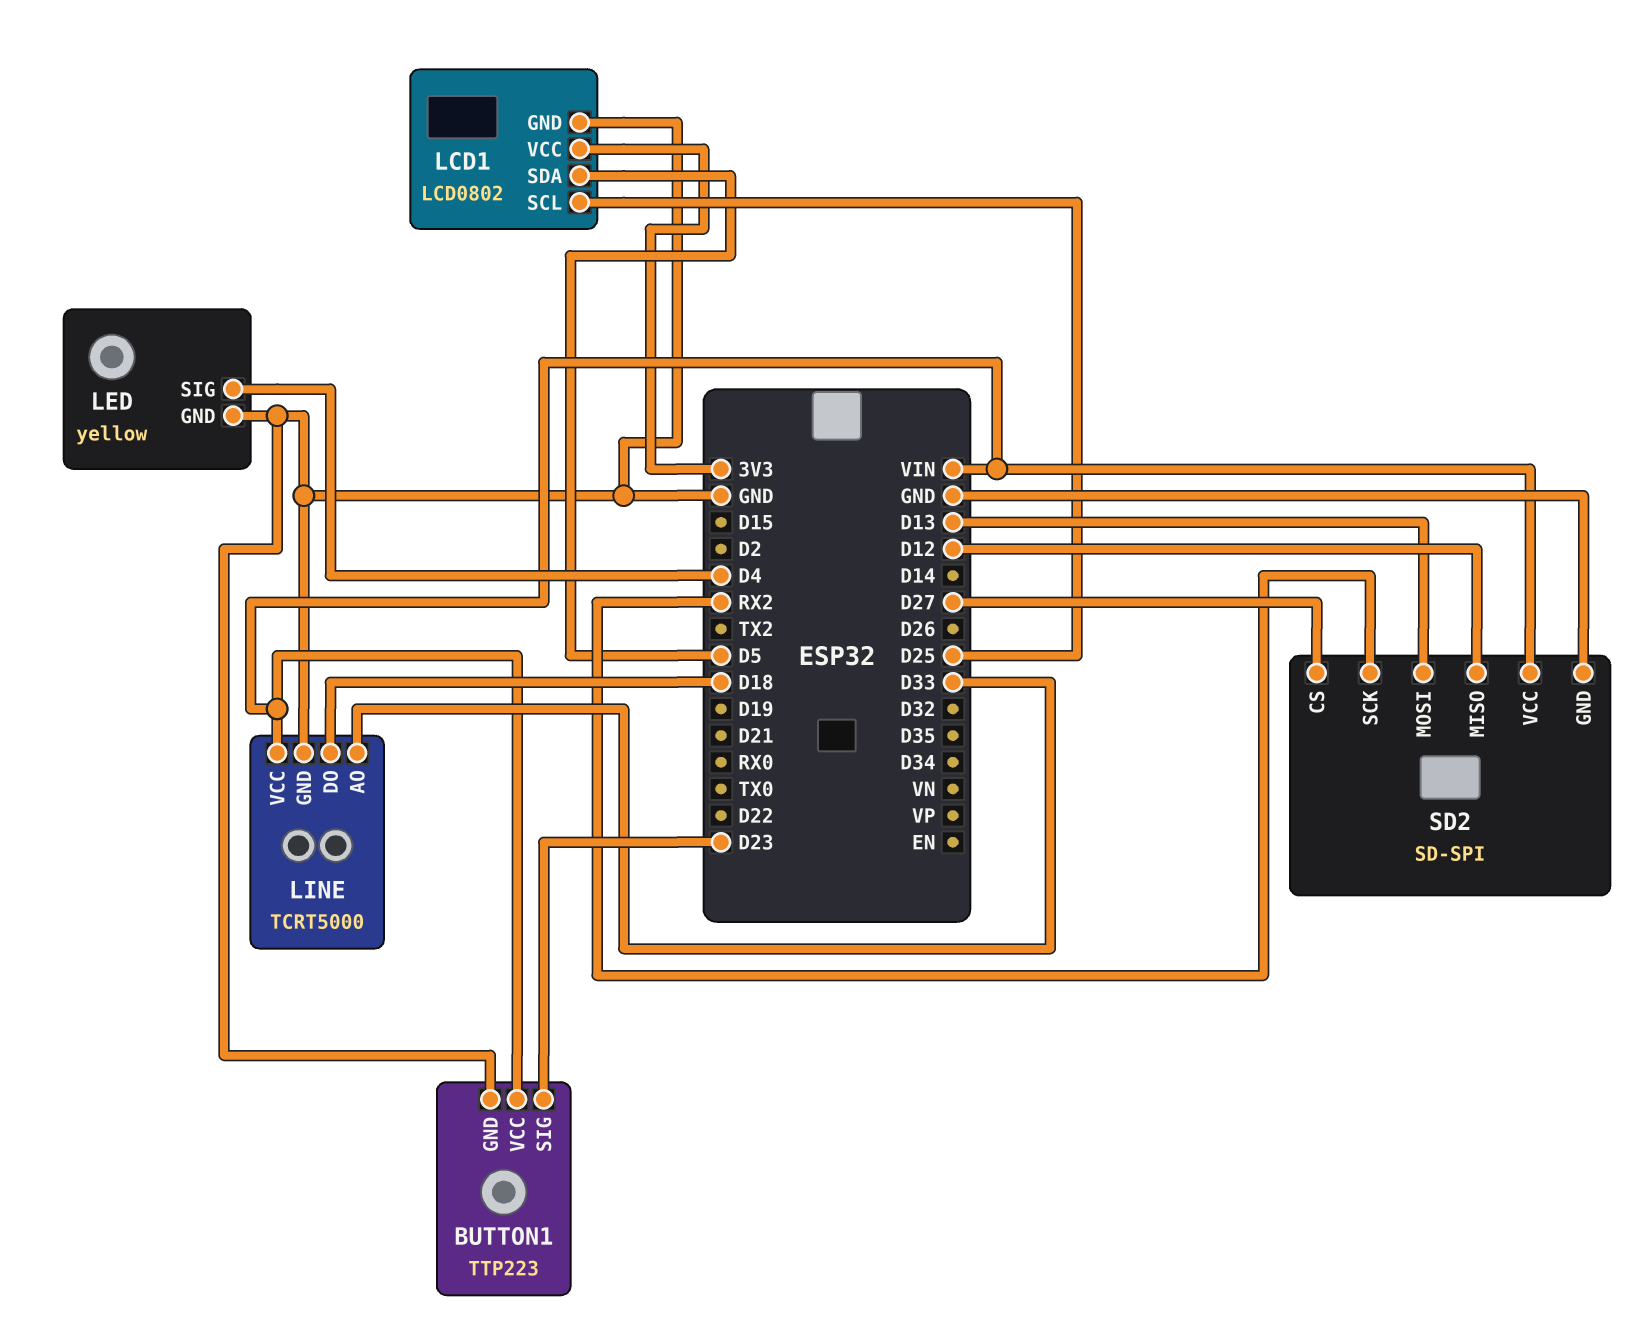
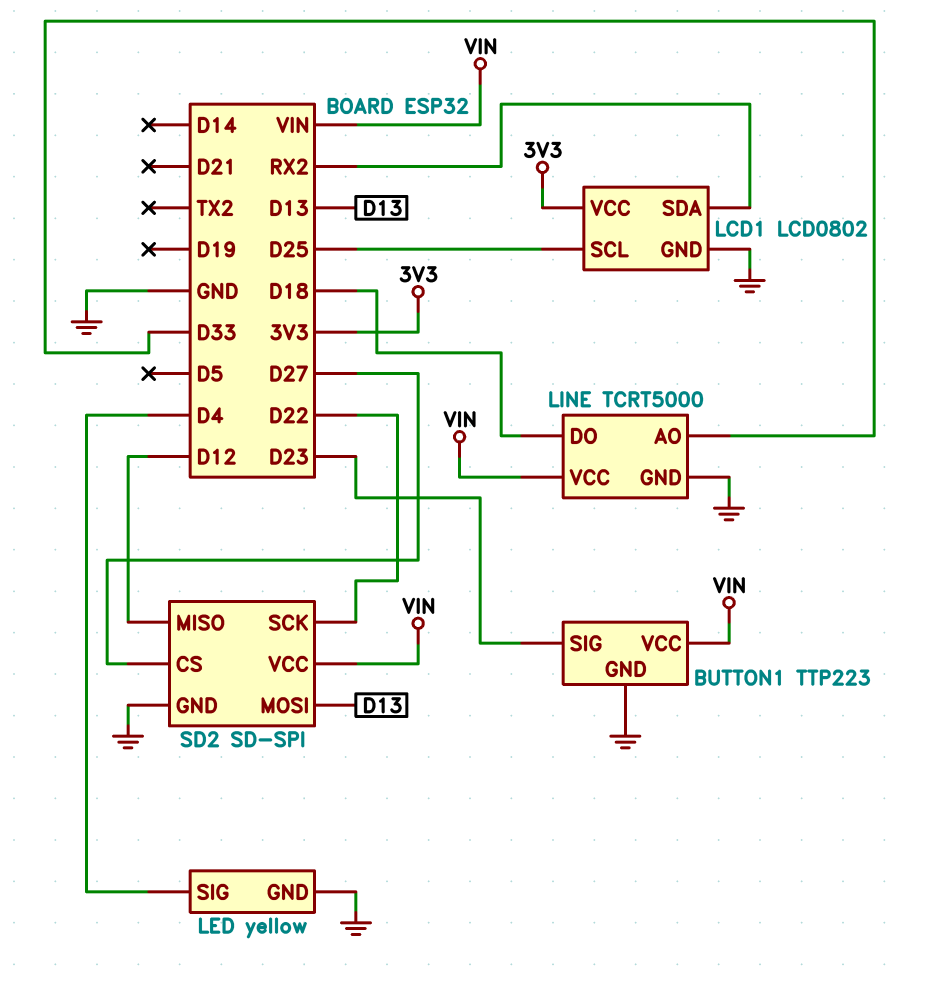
LCD1 pin SDA: D5 -> RX2
SD2 pin SCK: RX2 -> D22

